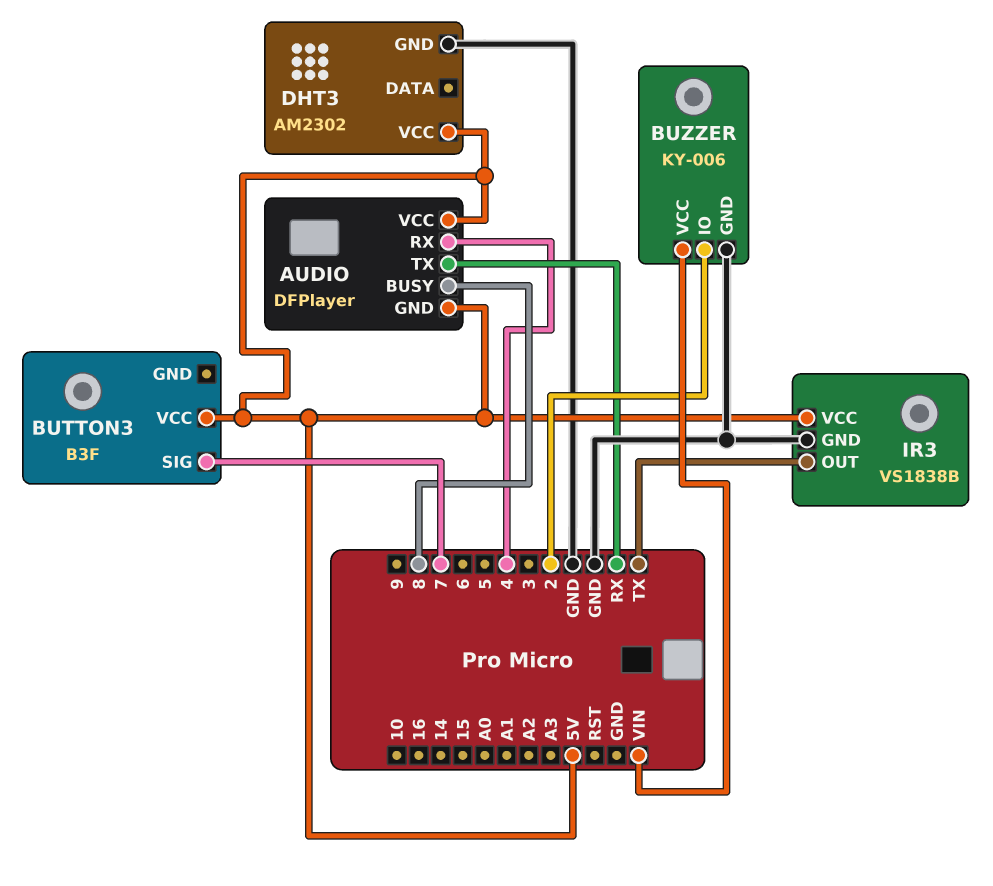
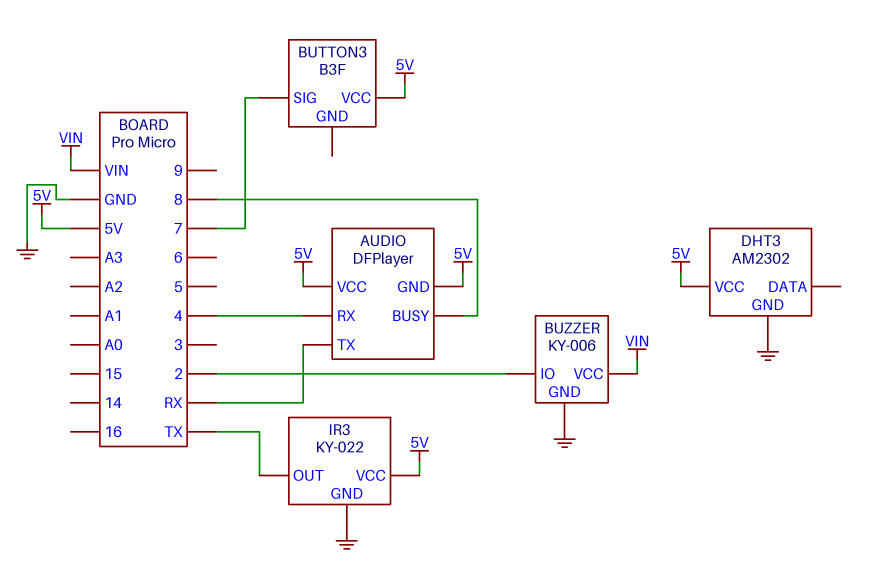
IR3: VS1838B -> KY-022

